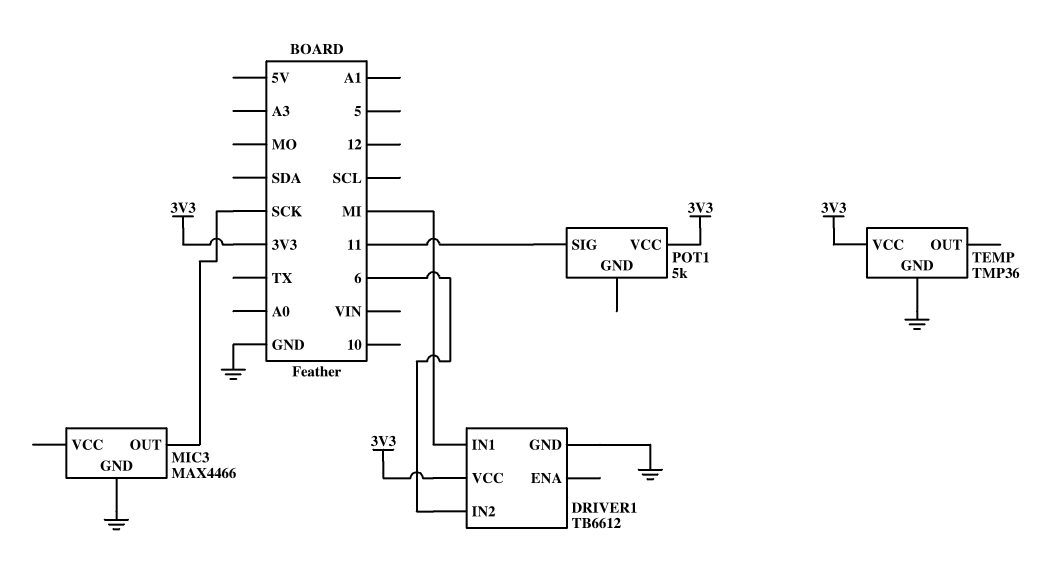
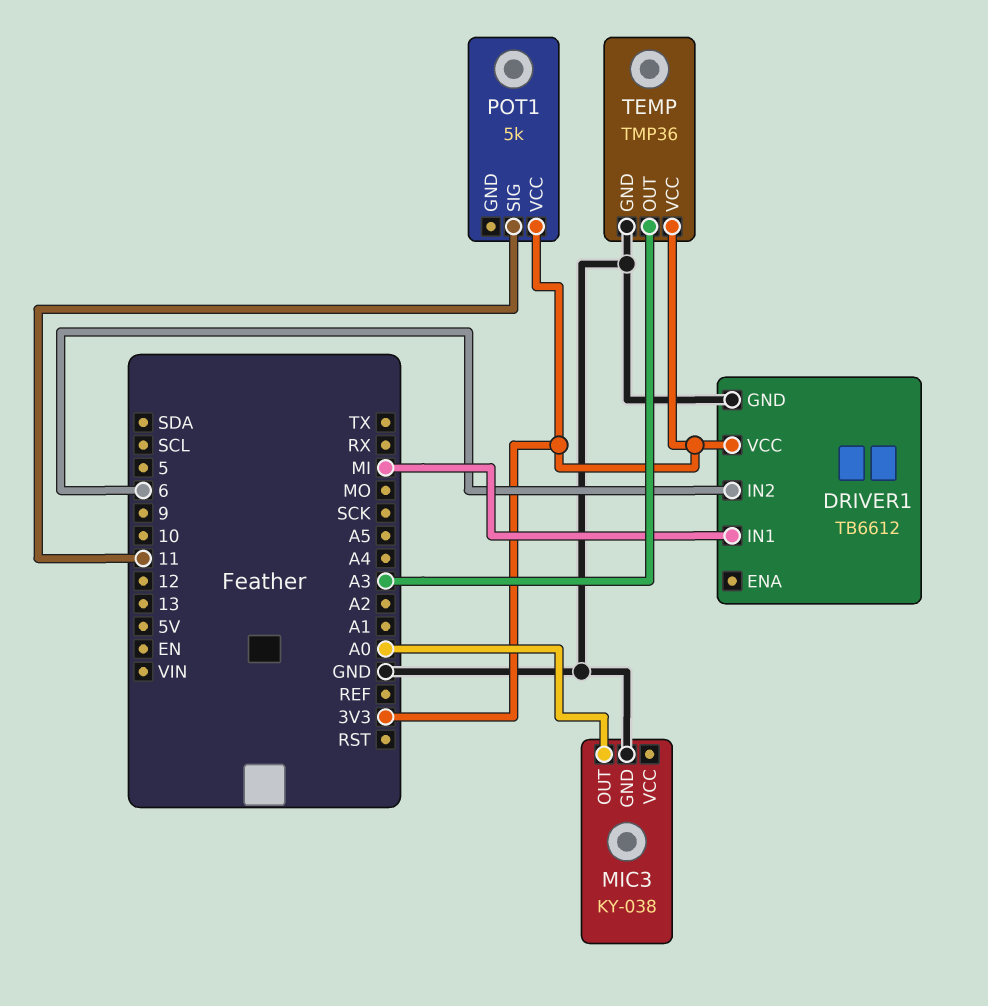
MIC3: MAX4466 -> KY-038
MIC3 pin OUT: SCK -> A0
TEMP pin OUT: none -> A3

